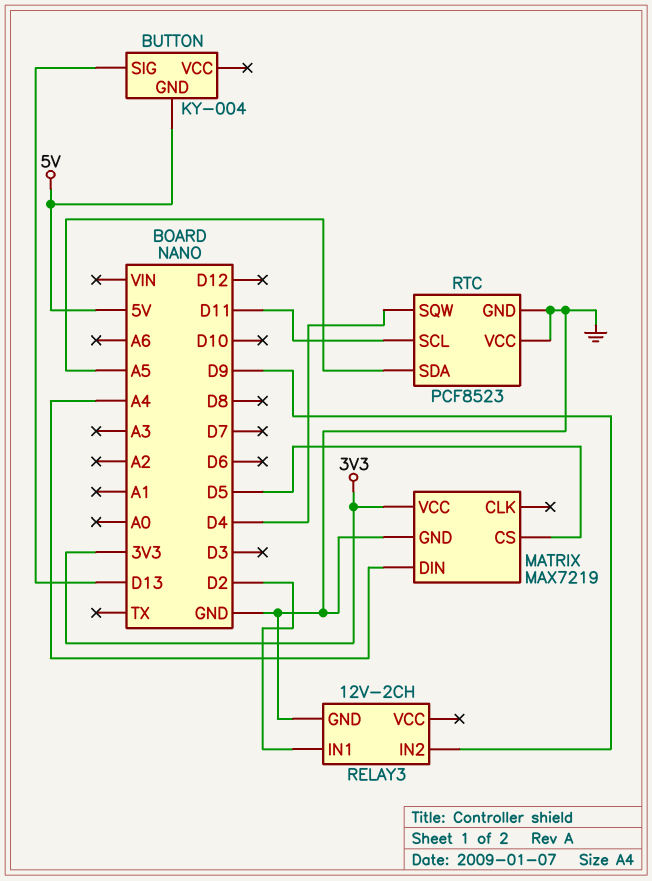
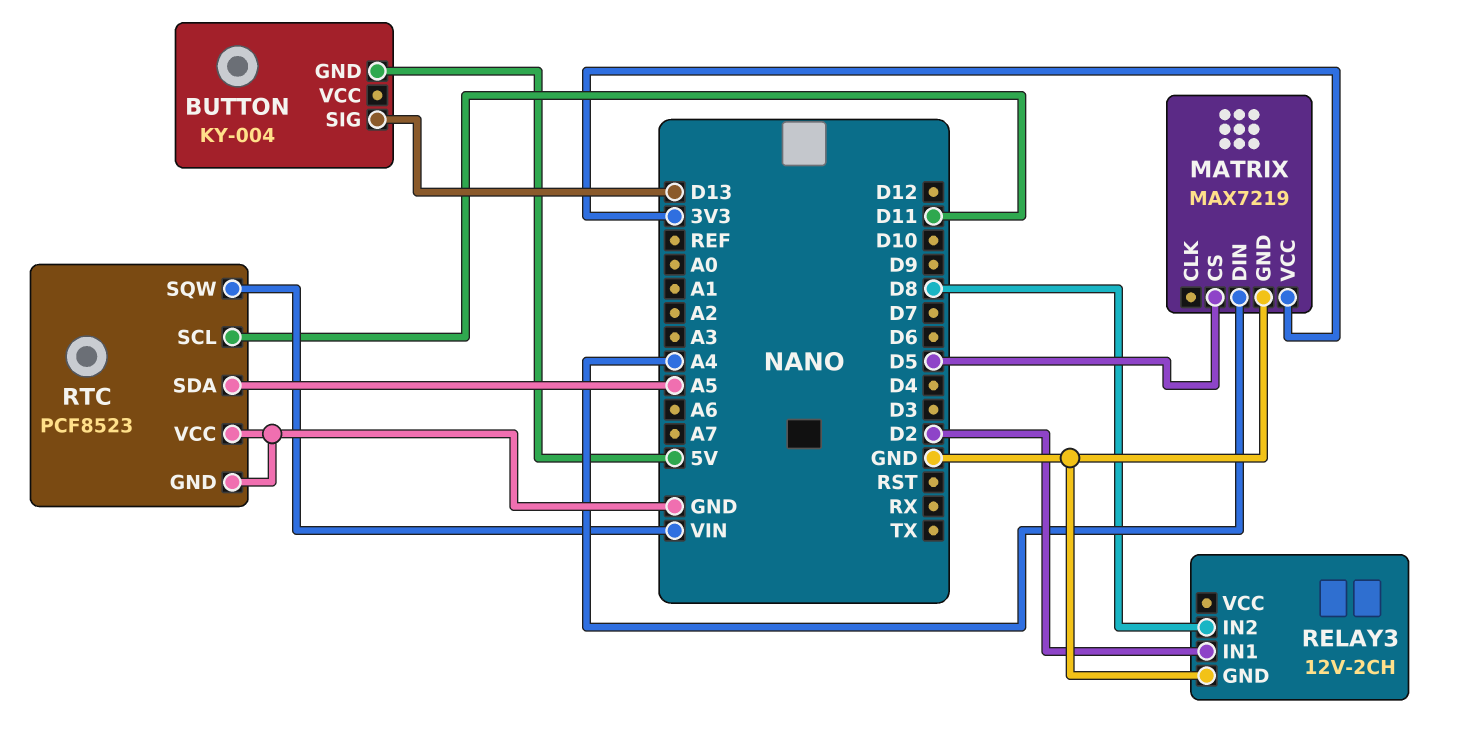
RELAY3 pin IN2: D9 -> D8
RTC pin SQW: D4 -> VIN

